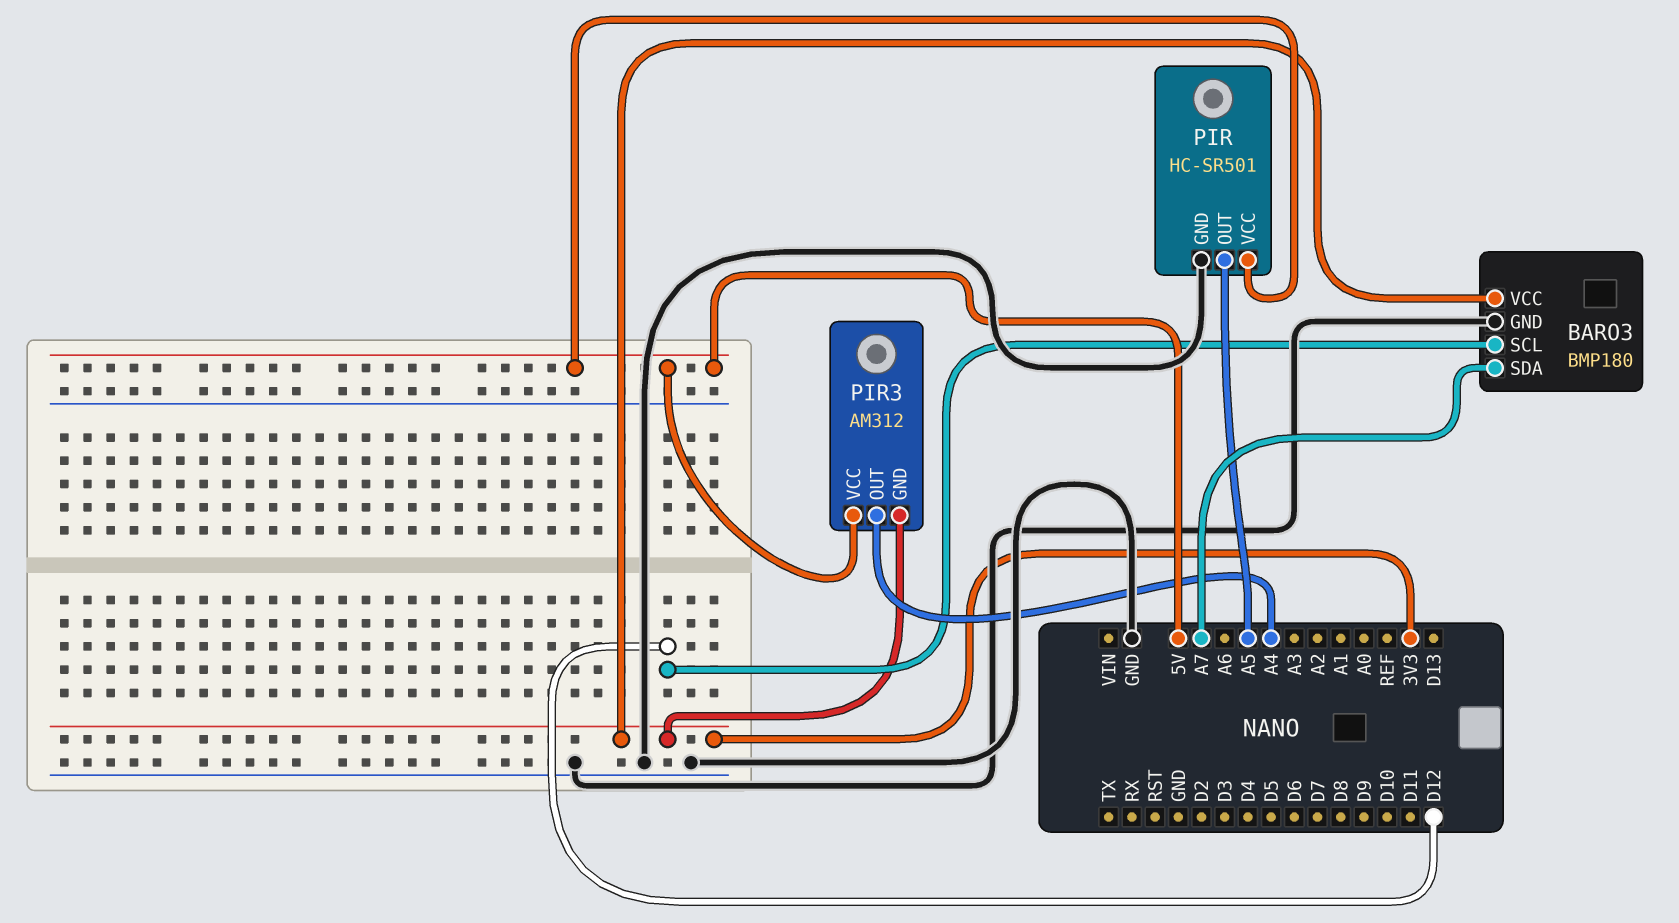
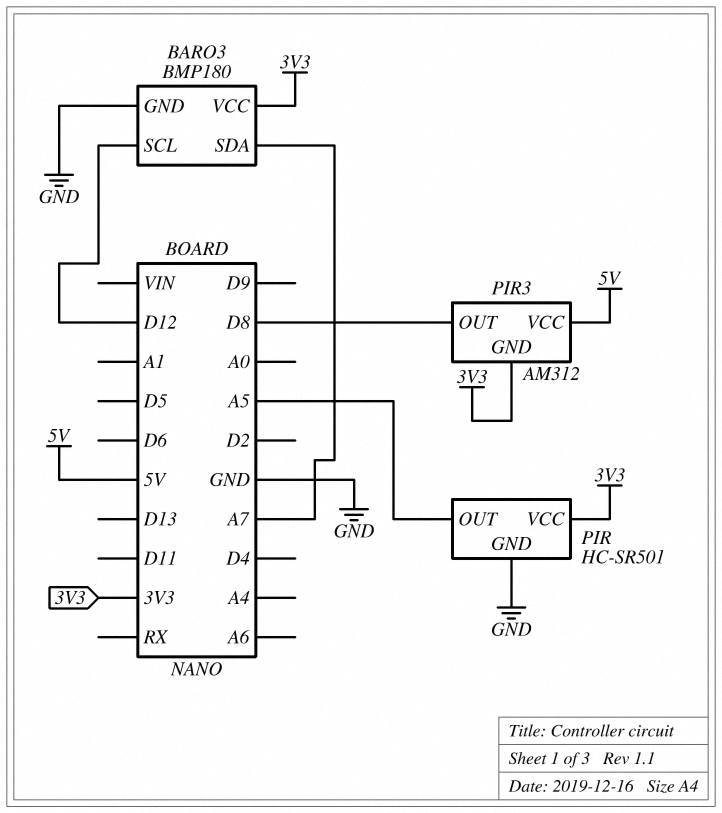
PIR pin VCC: 5V -> 3V3
PIR3 pin OUT: A4 -> D8

